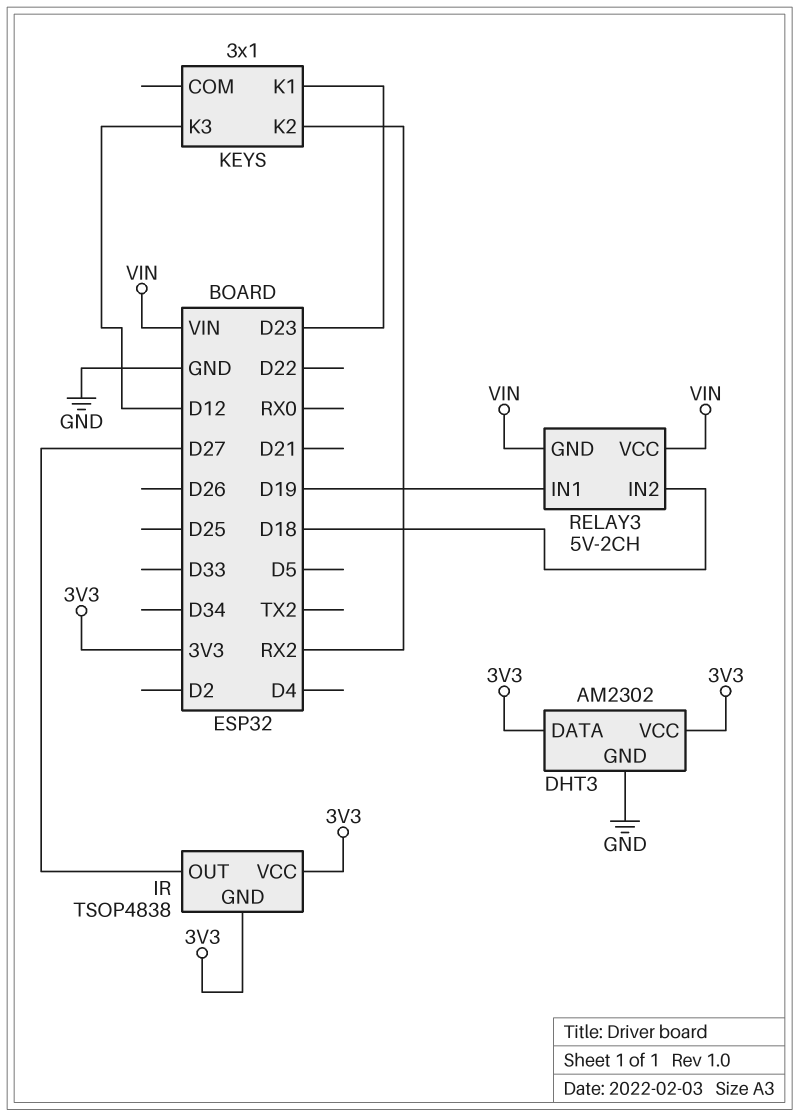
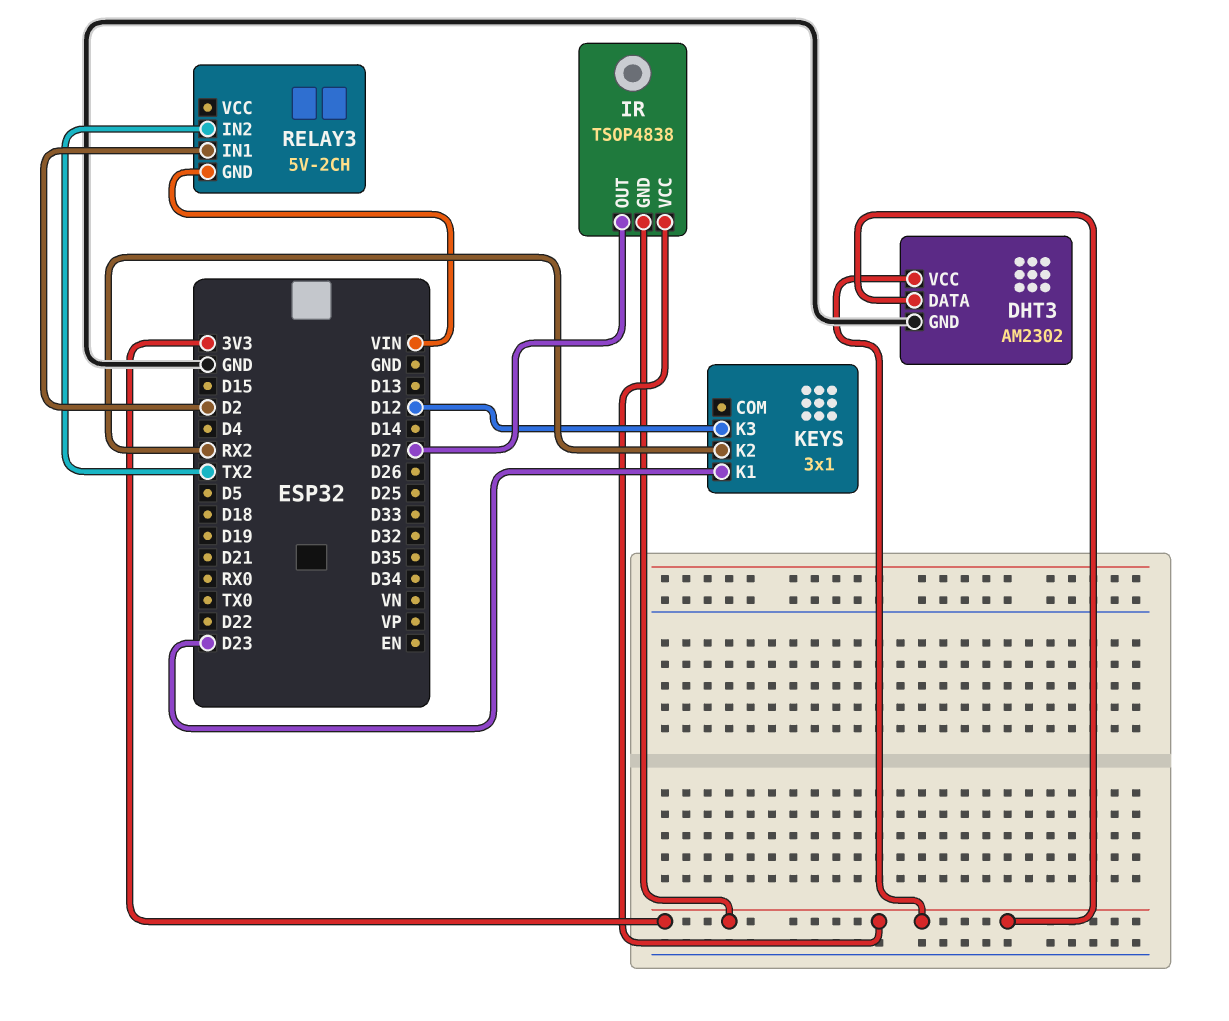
RELAY3 pin IN1: D19 -> D2
RELAY3 pin IN2: D18 -> TX2
RELAY3 pin VCC: VIN -> none

